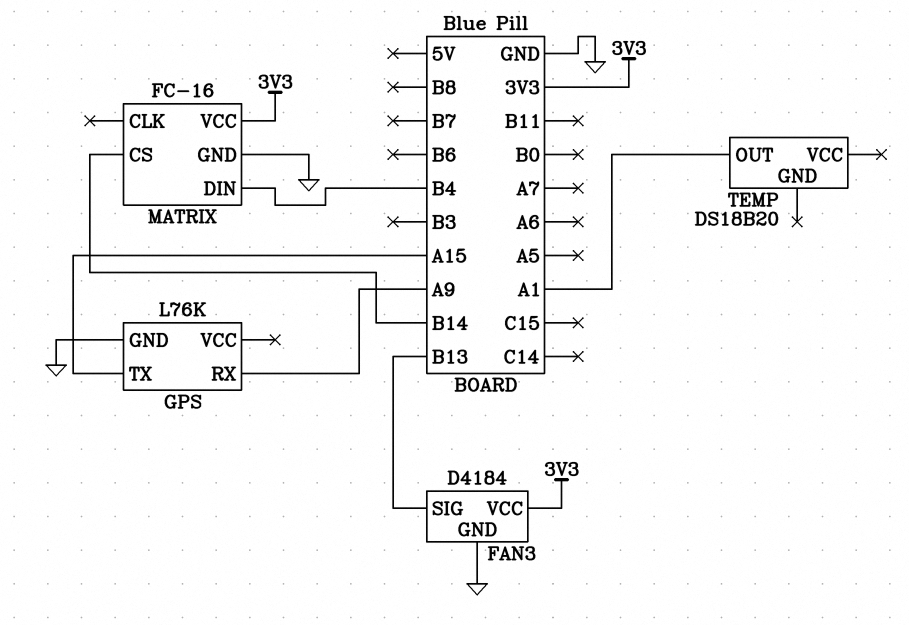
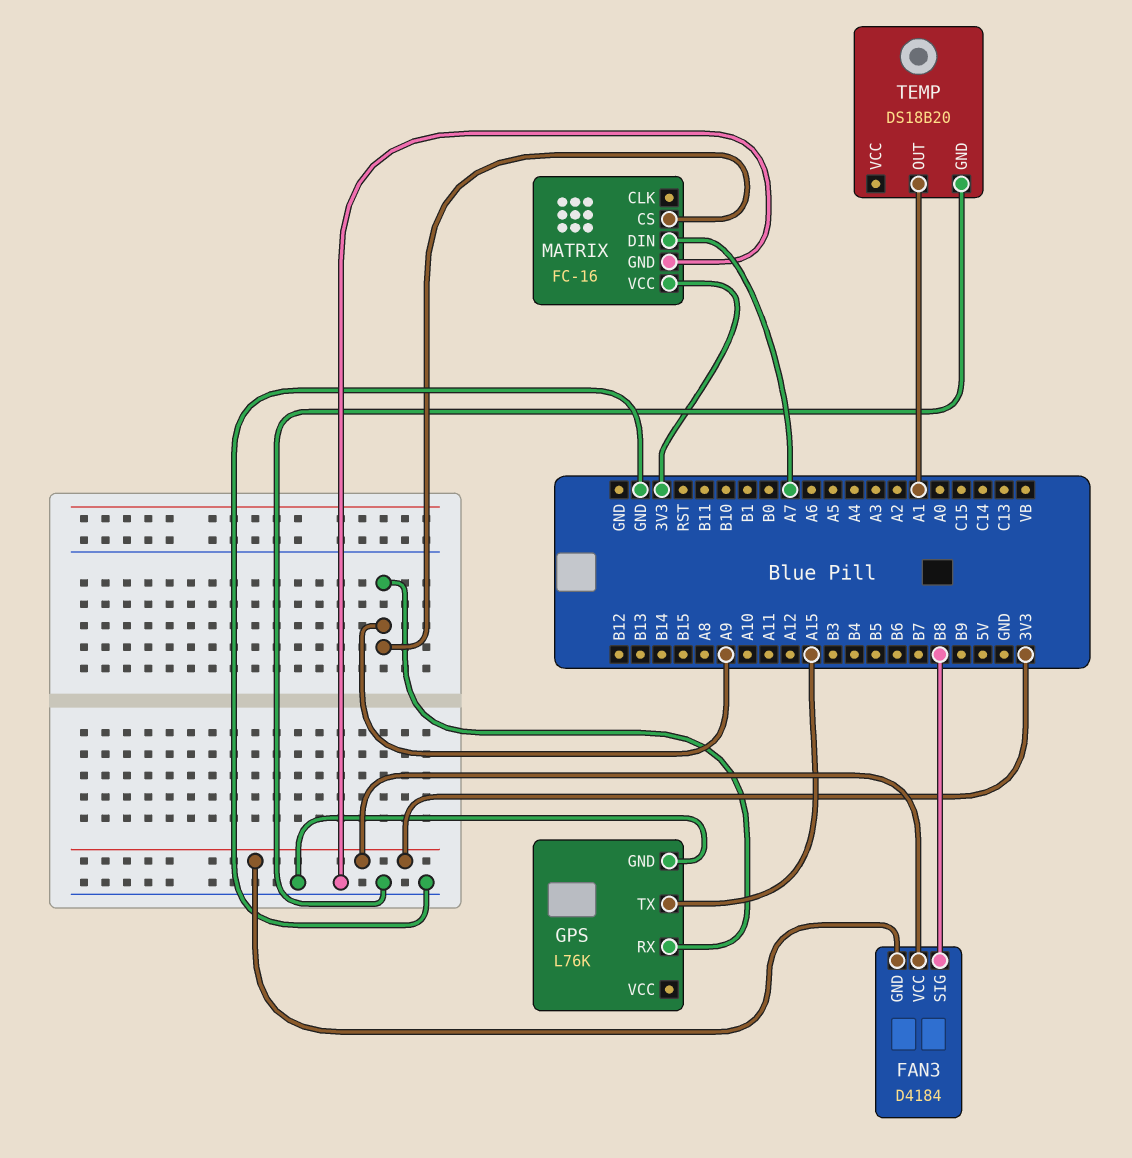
FAN3 pin GND: GND -> 3V3
FAN3 pin SIG: B13 -> B8
MATRIX pin CS: B14 -> A9
MATRIX pin DIN: B4 -> A7
TEMP pin GND: none -> GND

